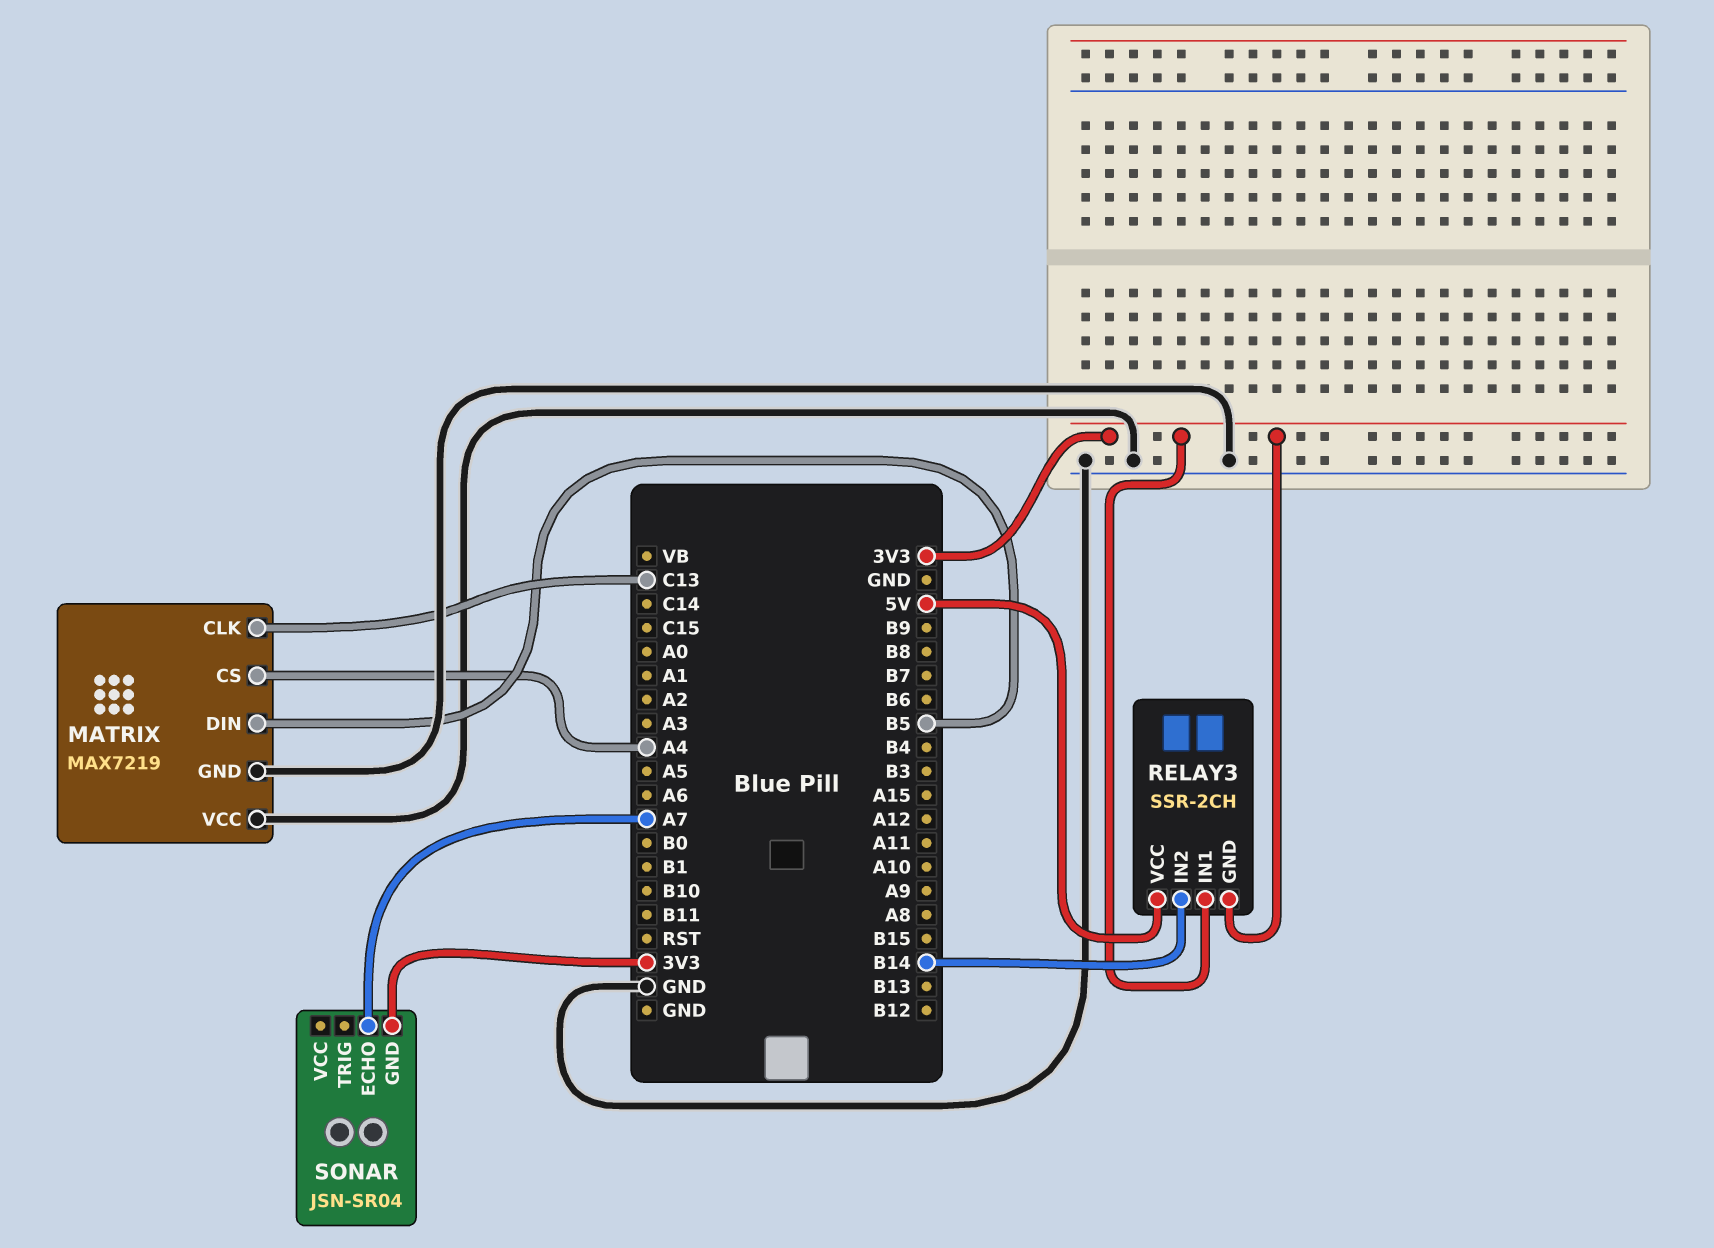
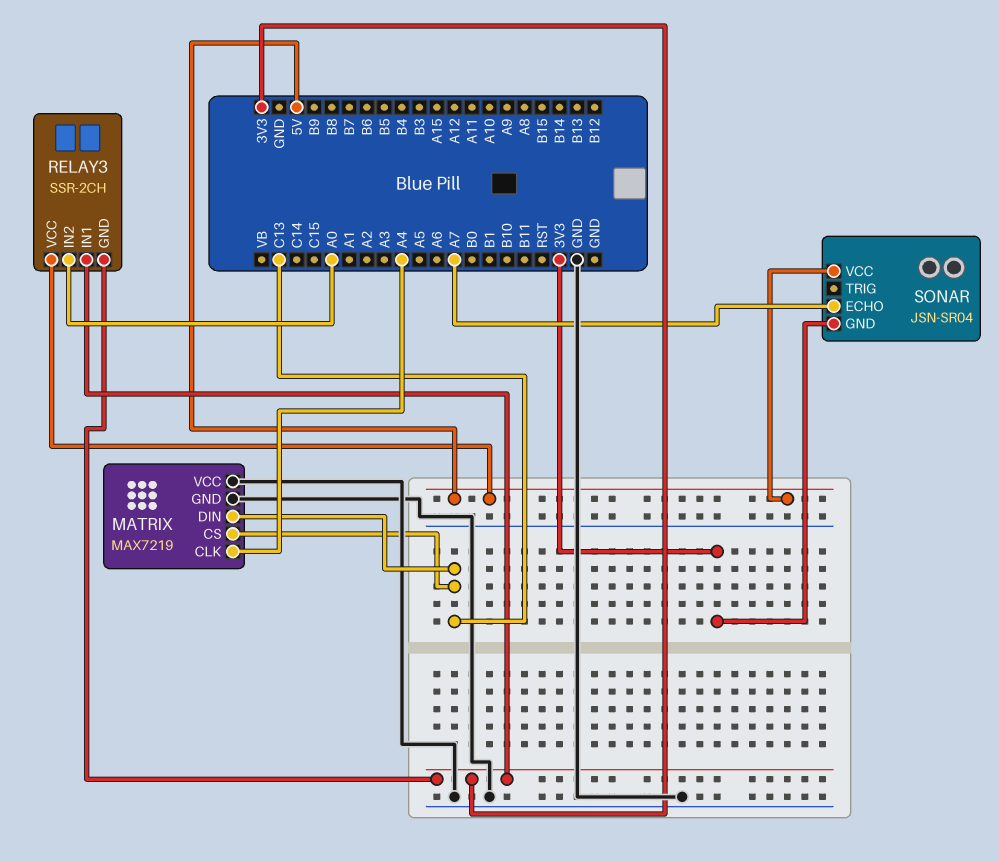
MATRIX pin CLK: C13 -> A4
MATRIX pin CS: A4 -> C13
MATRIX pin DIN: B5 -> C13
RELAY3 pin IN2: B14 -> A0
SONAR pin VCC: none -> 5V

